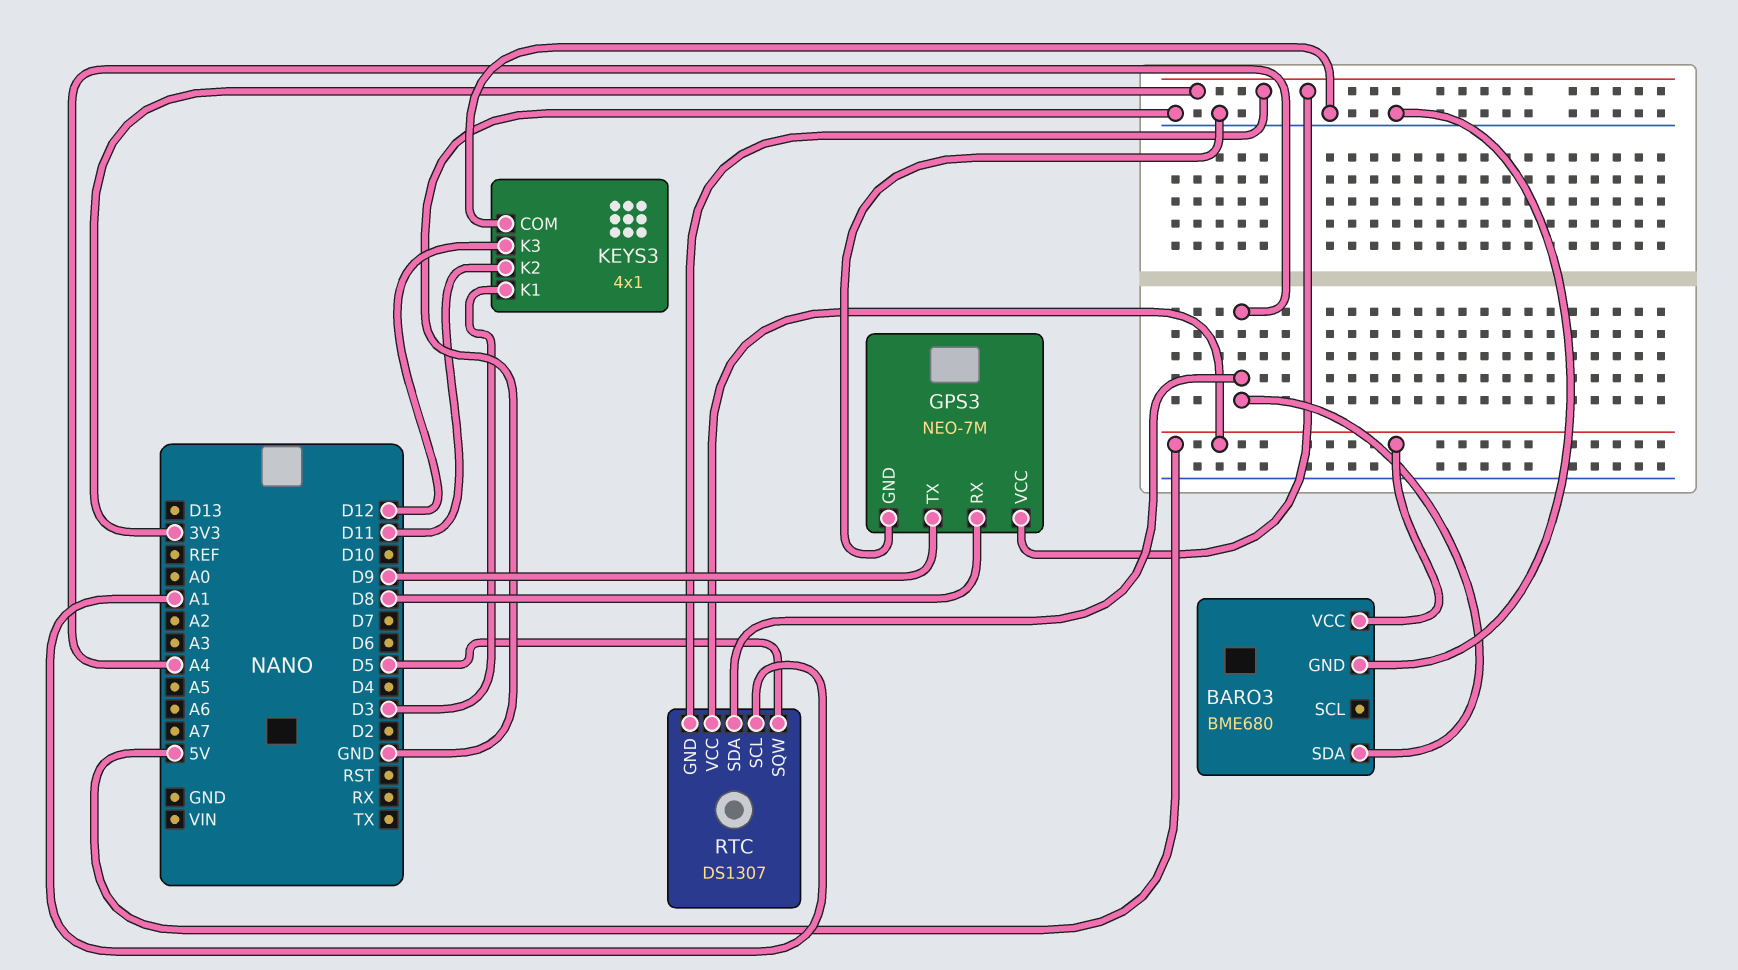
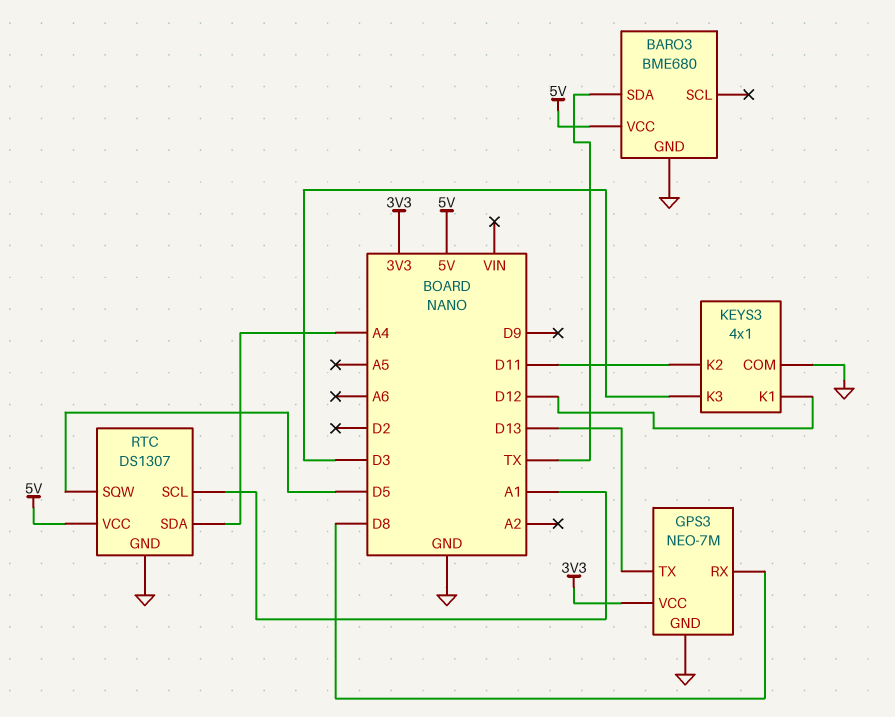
BARO3 pin SDA: A4 -> TX
GPS3 pin TX: D9 -> D13
KEYS3 pin K1: D3 -> D12
KEYS3 pin K3: D12 -> D3
RTC pin GND: 3V3 -> GND

